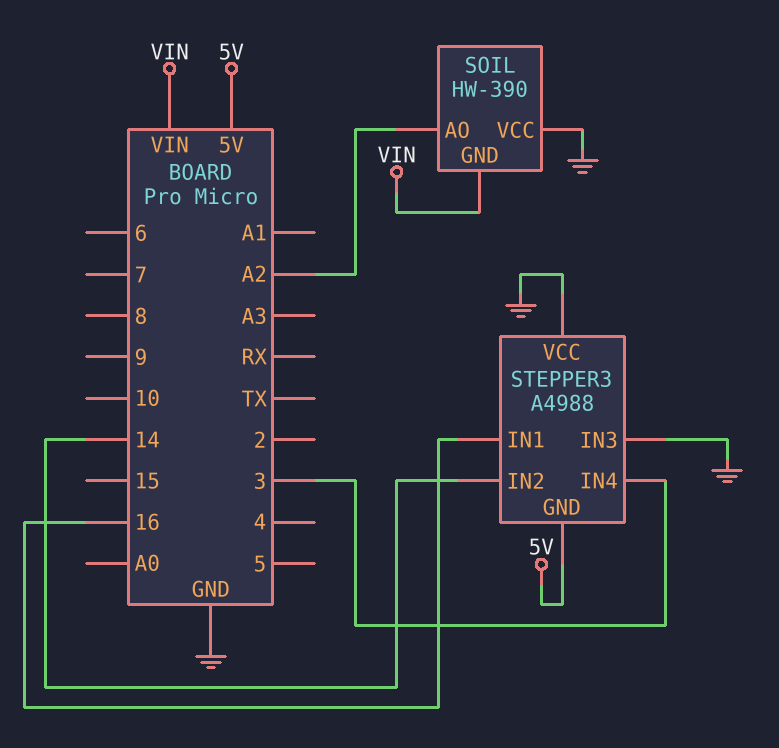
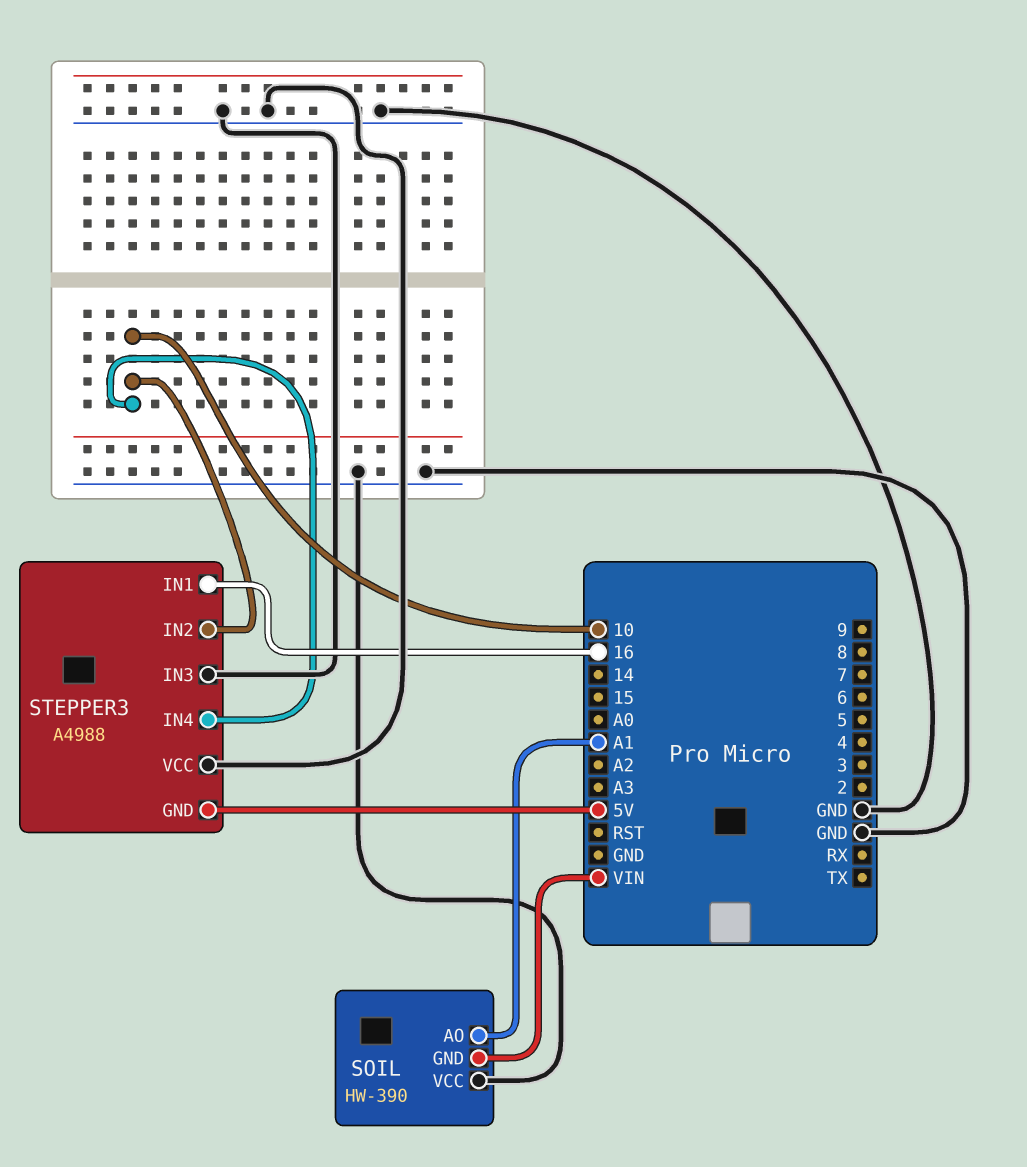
SOIL pin AO: A2 -> A1
STEPPER3 pin IN2: 14 -> 10
STEPPER3 pin IN4: 3 -> 10

